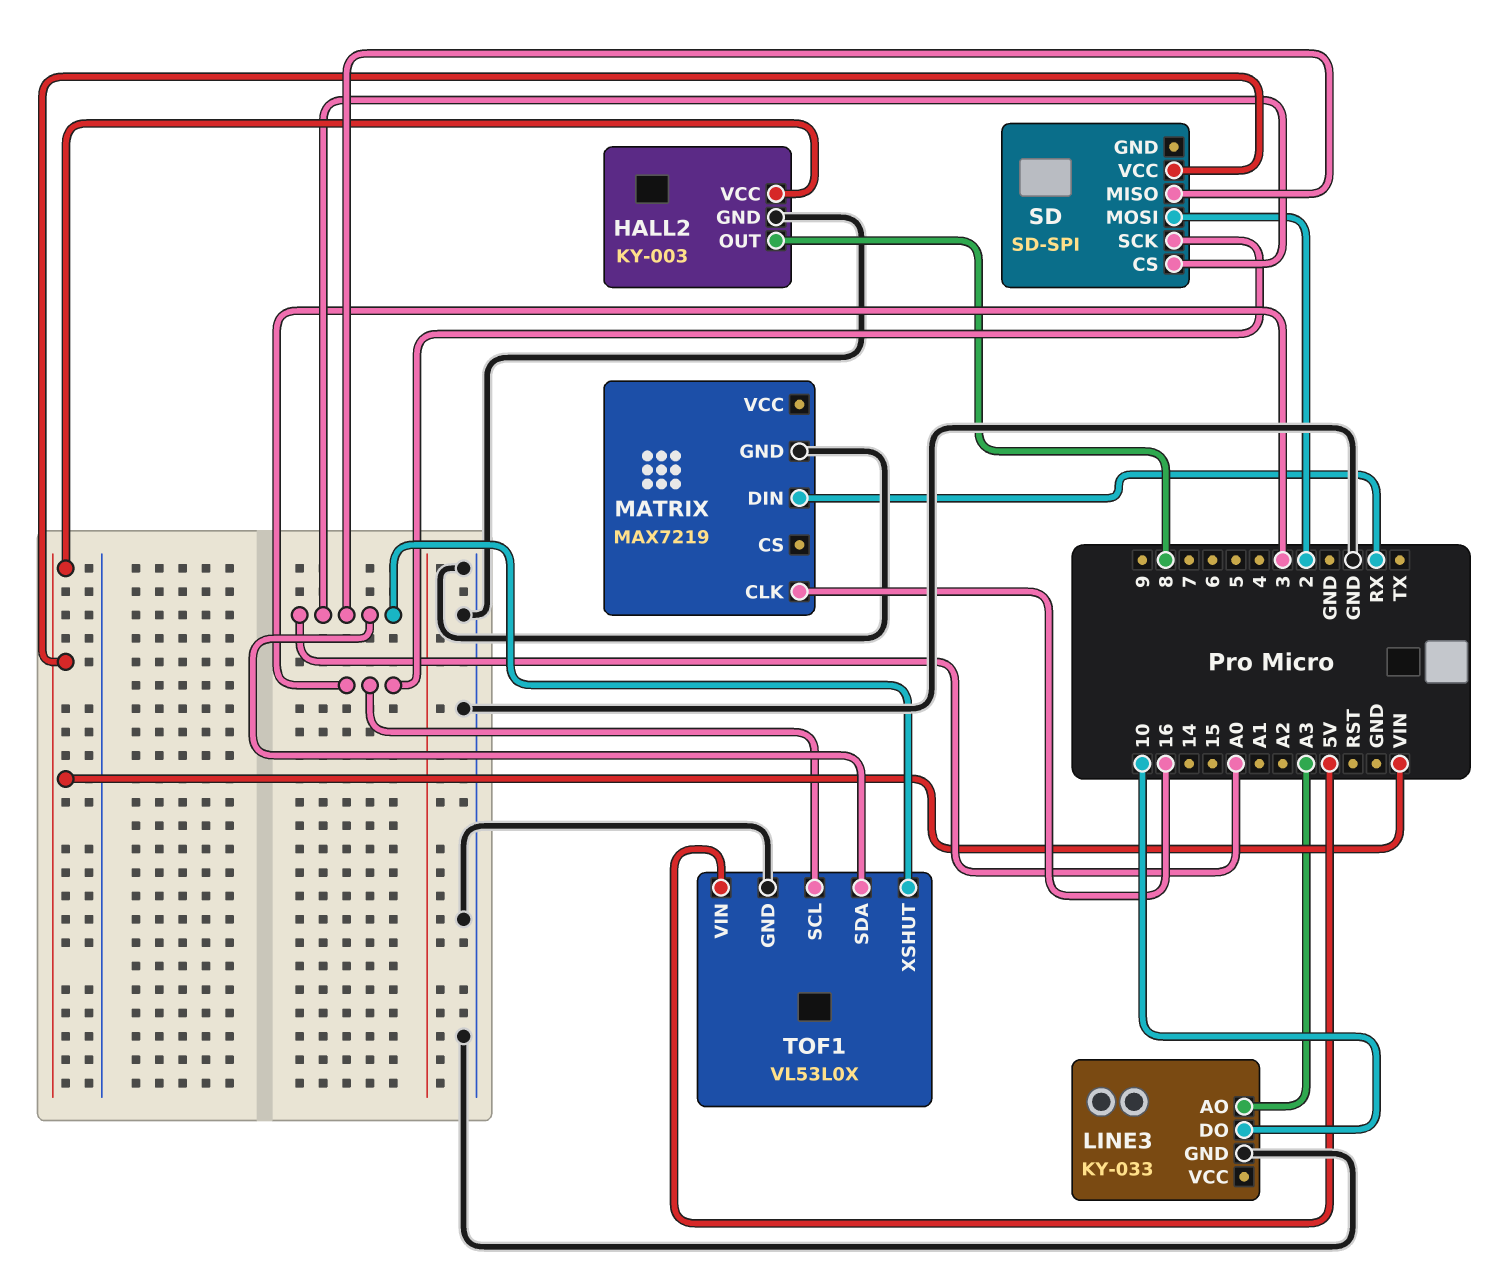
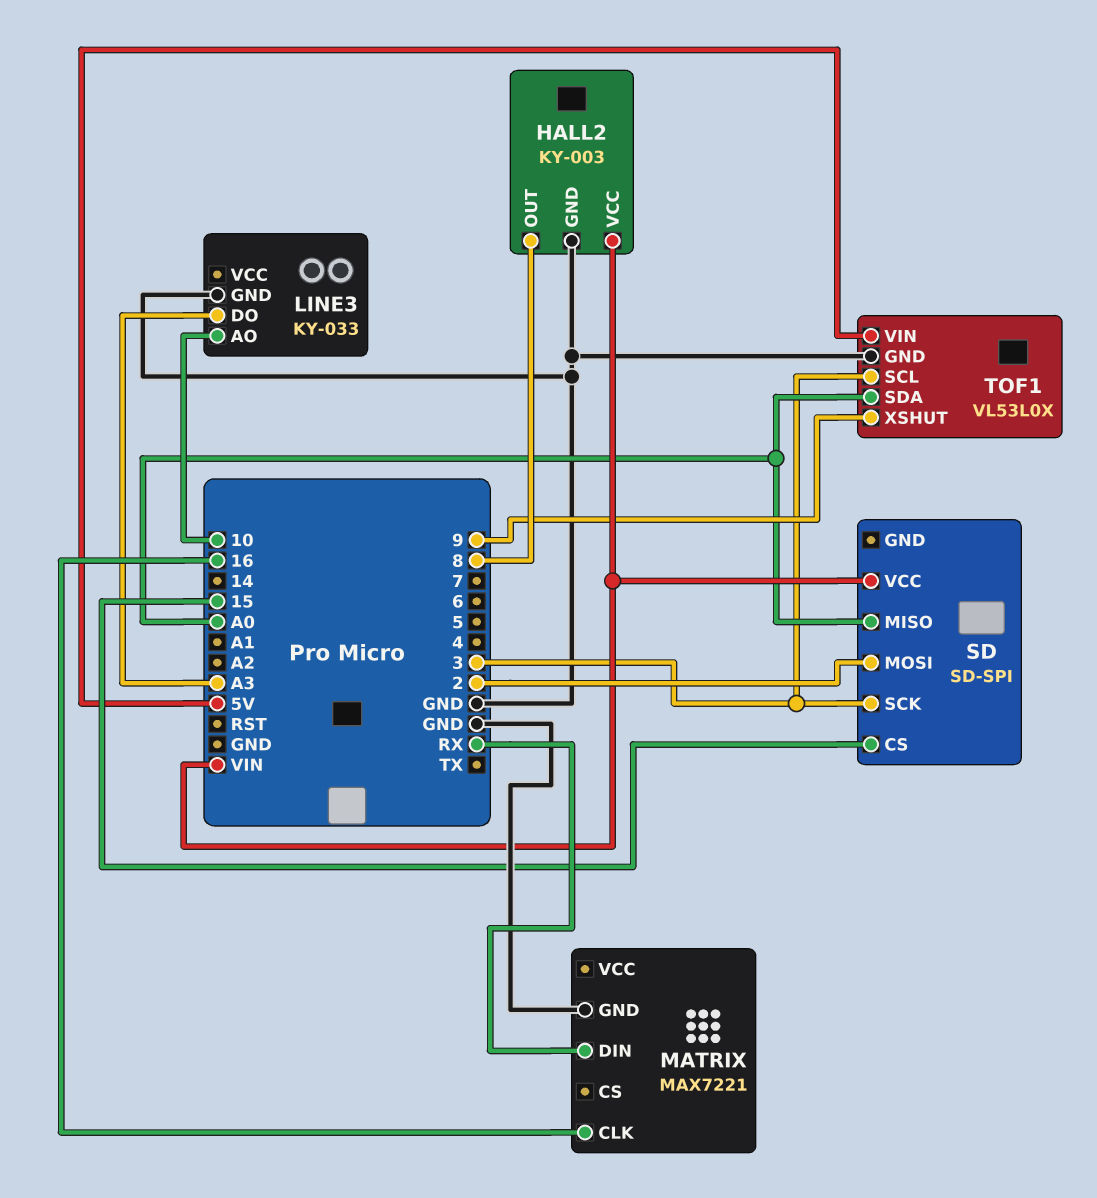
LINE3 pin AO: A3 -> 10
LINE3 pin DO: 10 -> A3
MATRIX: MAX7219 -> MAX7221
SD pin CS: A0 -> 15
TOF1 pin XSHUT: A0 -> 9

